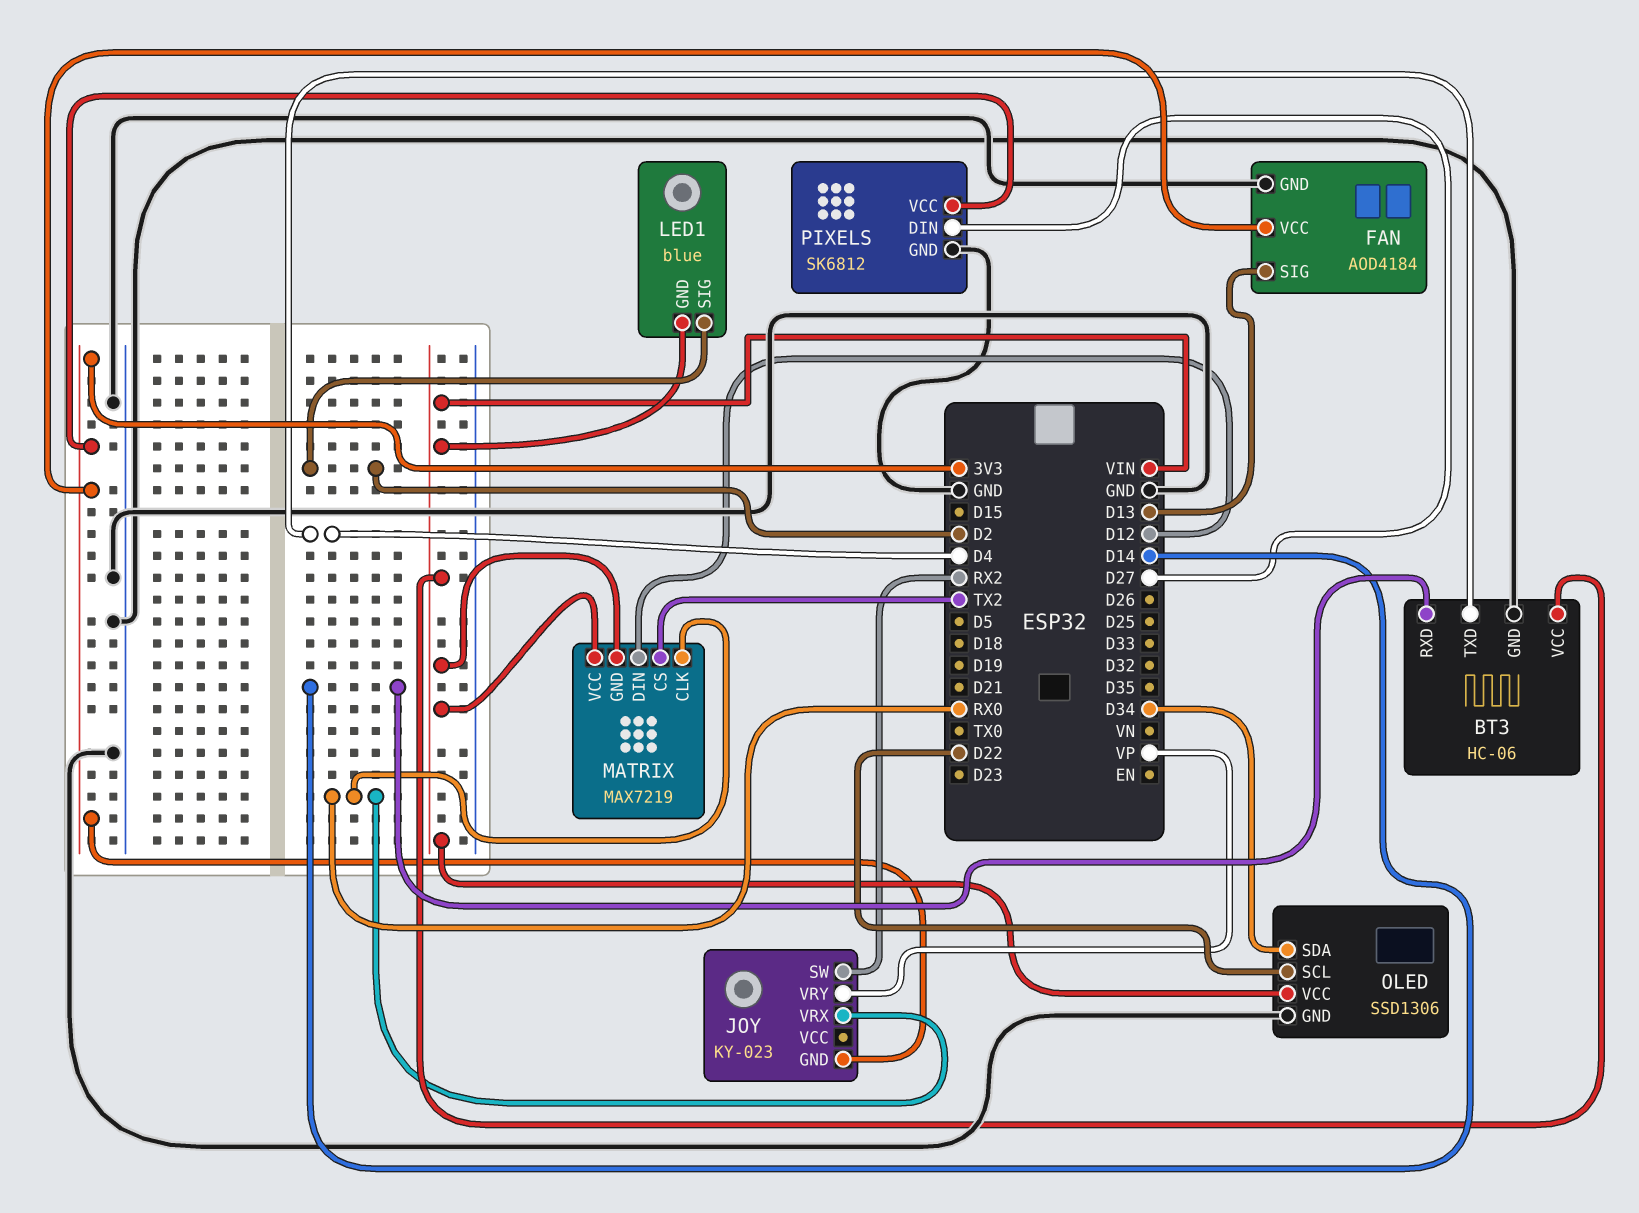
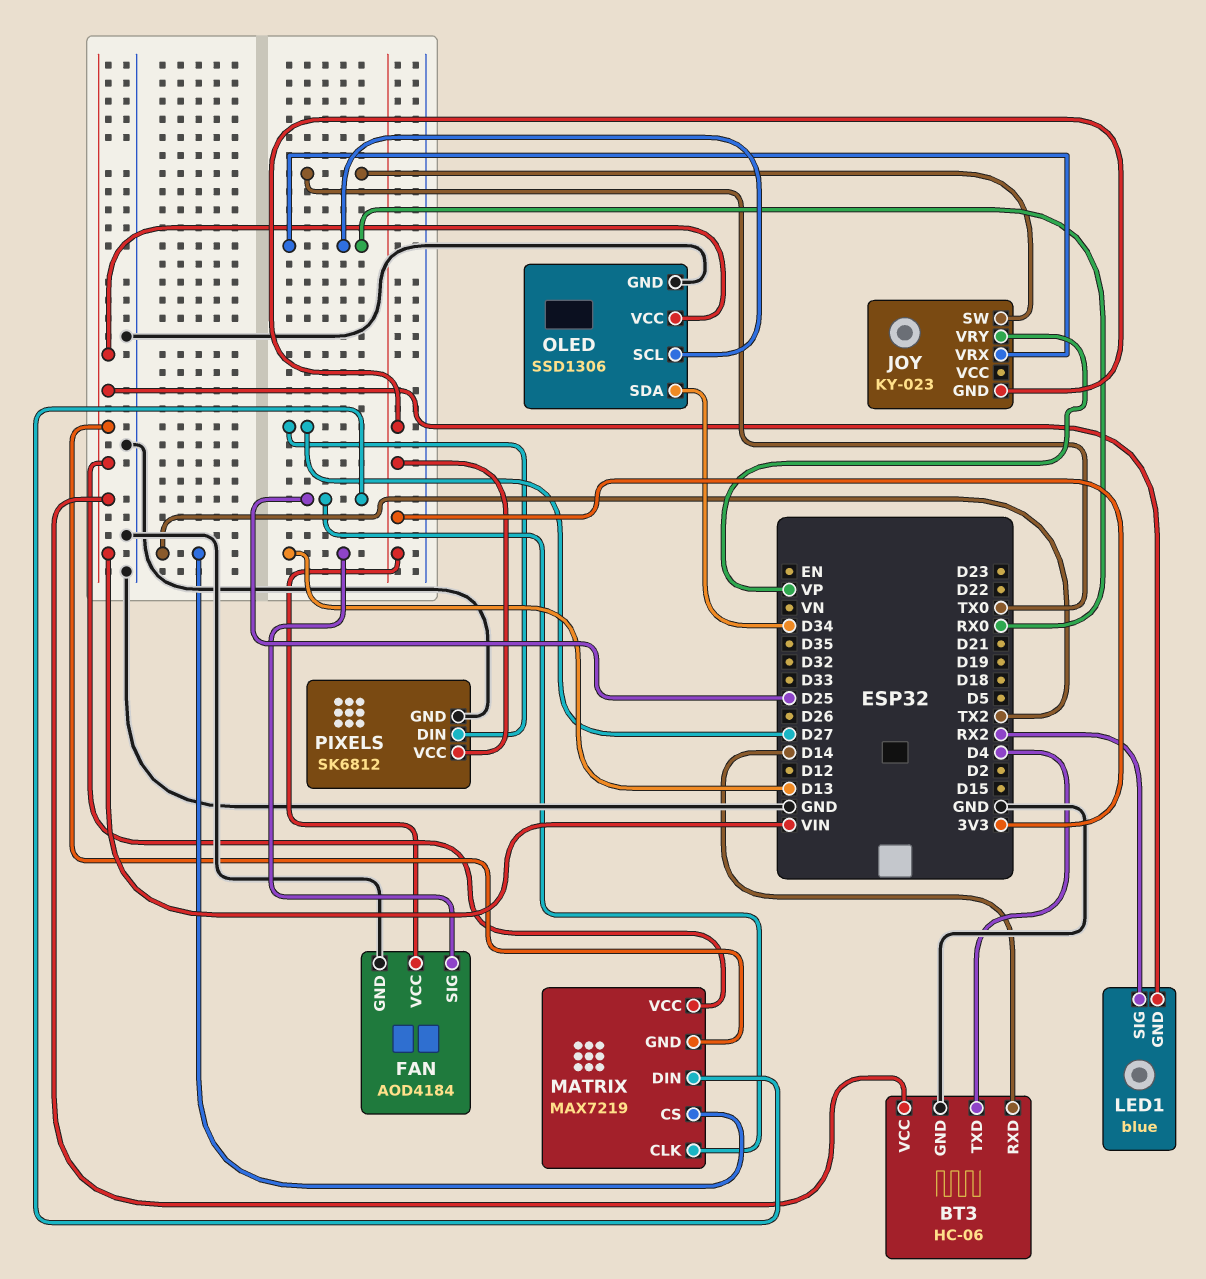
JOY pin SW: RX2 -> TX0
LED1 pin SIG: D2 -> RX2
MATRIX pin CLK: RX0 -> D25
MATRIX pin DIN: D12 -> D25
OLED pin SCL: D22 -> RX0

